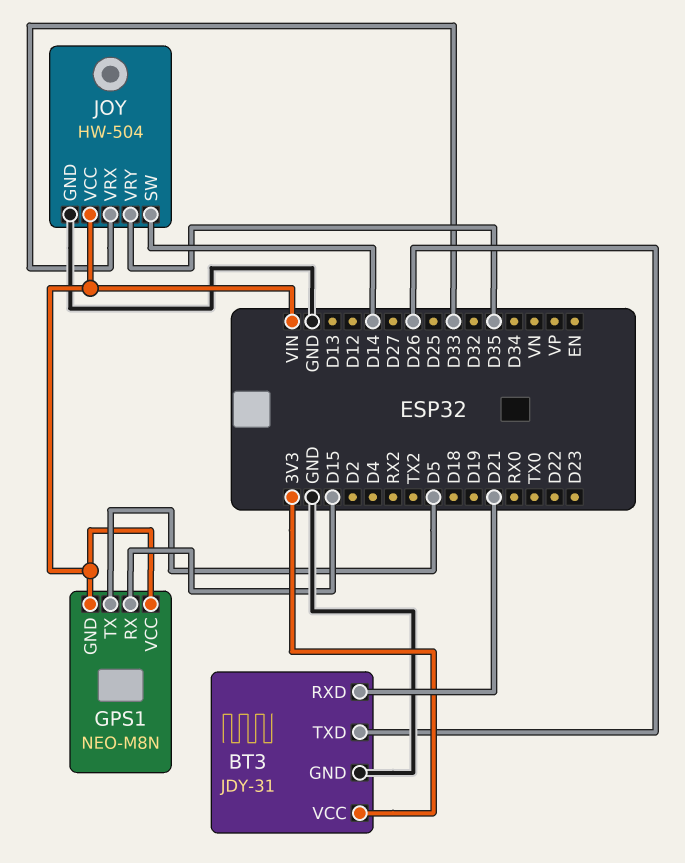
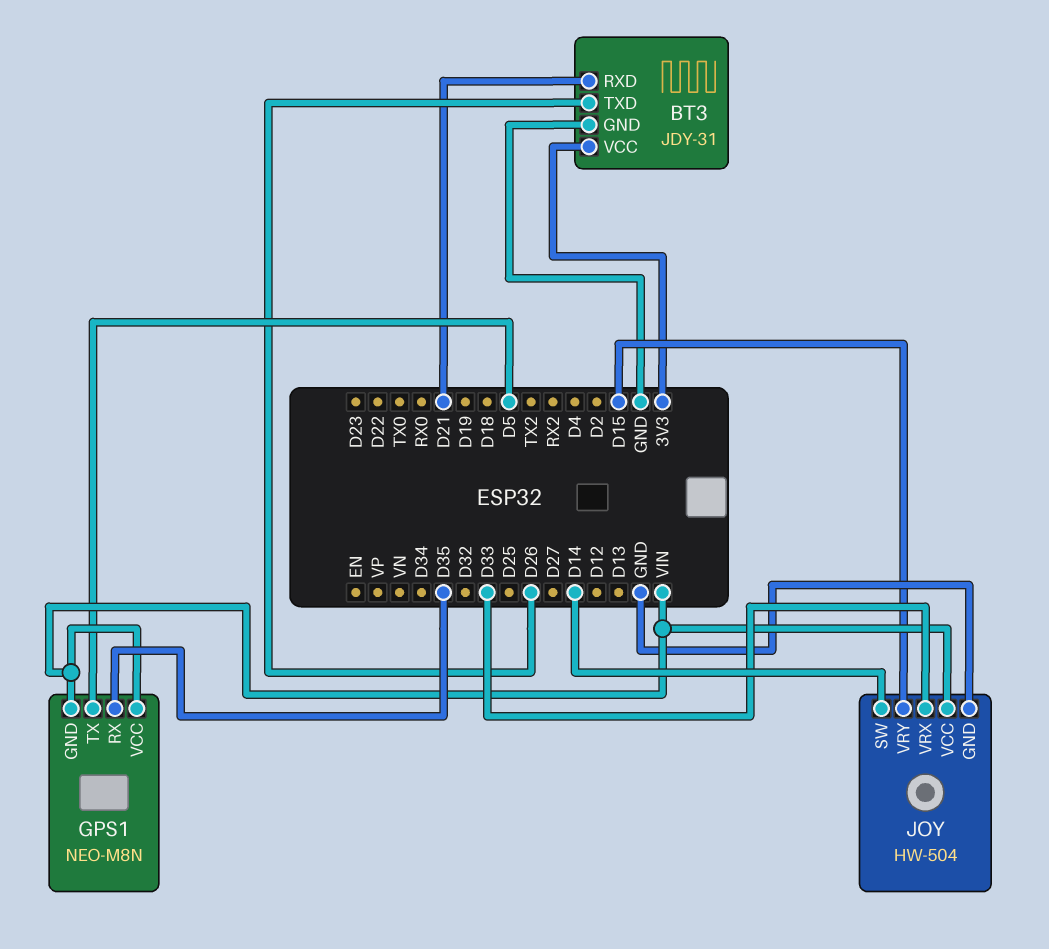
GPS1 pin RX: D15 -> D35
JOY pin VRY: D35 -> D15

